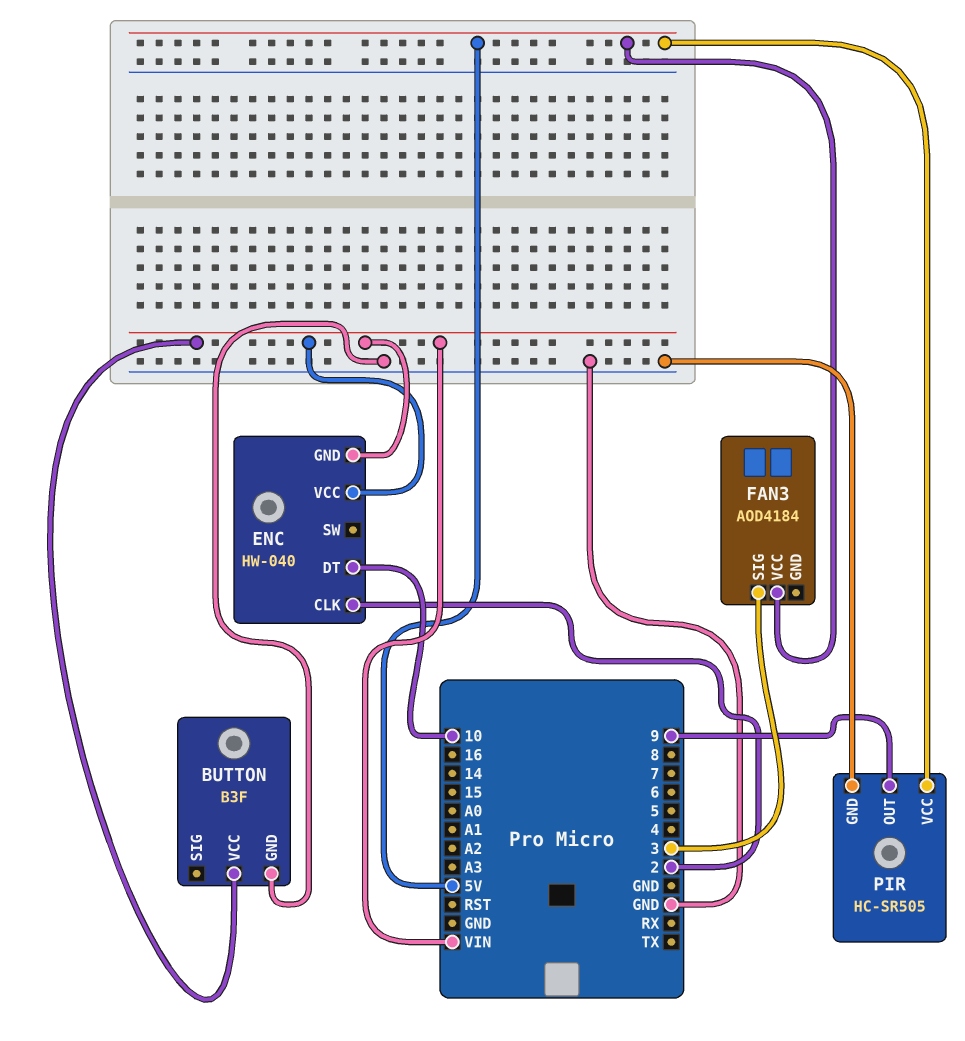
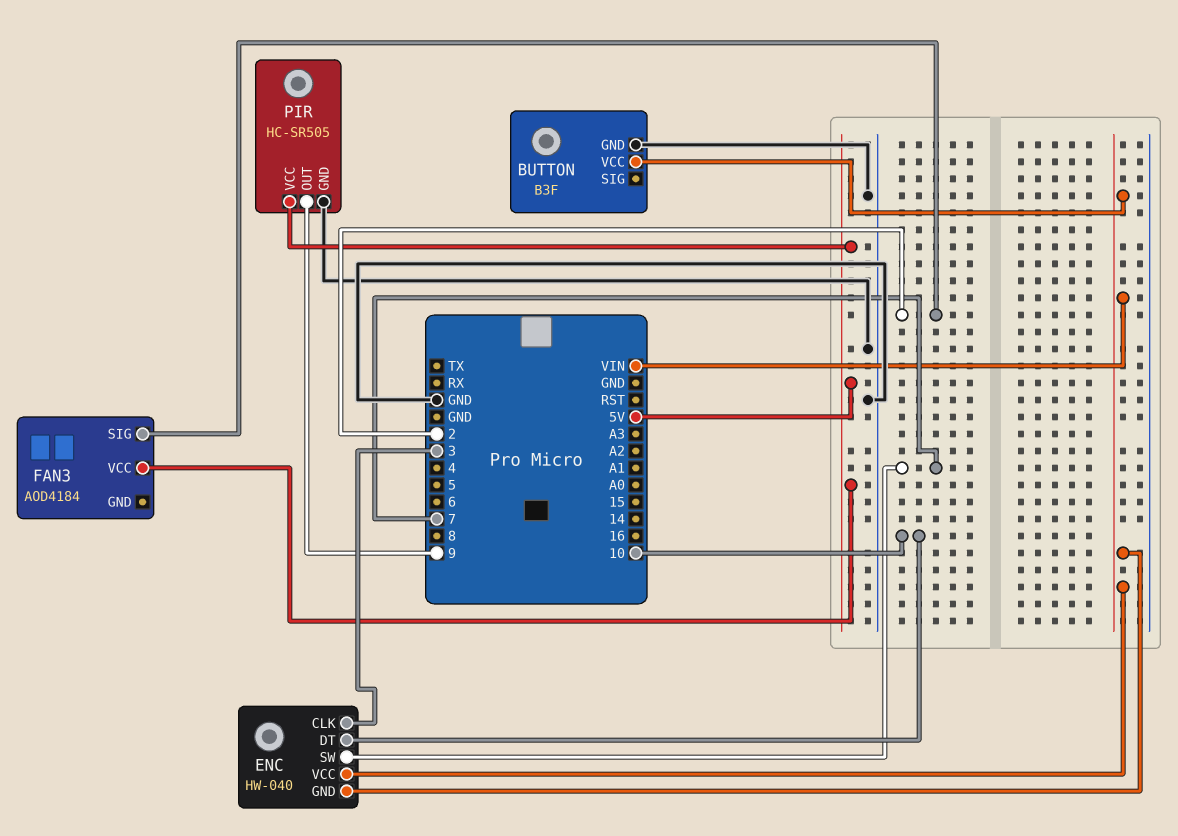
ENC pin CLK: 2 -> 3
ENC pin SW: none -> 7
FAN3 pin SIG: 3 -> 2

